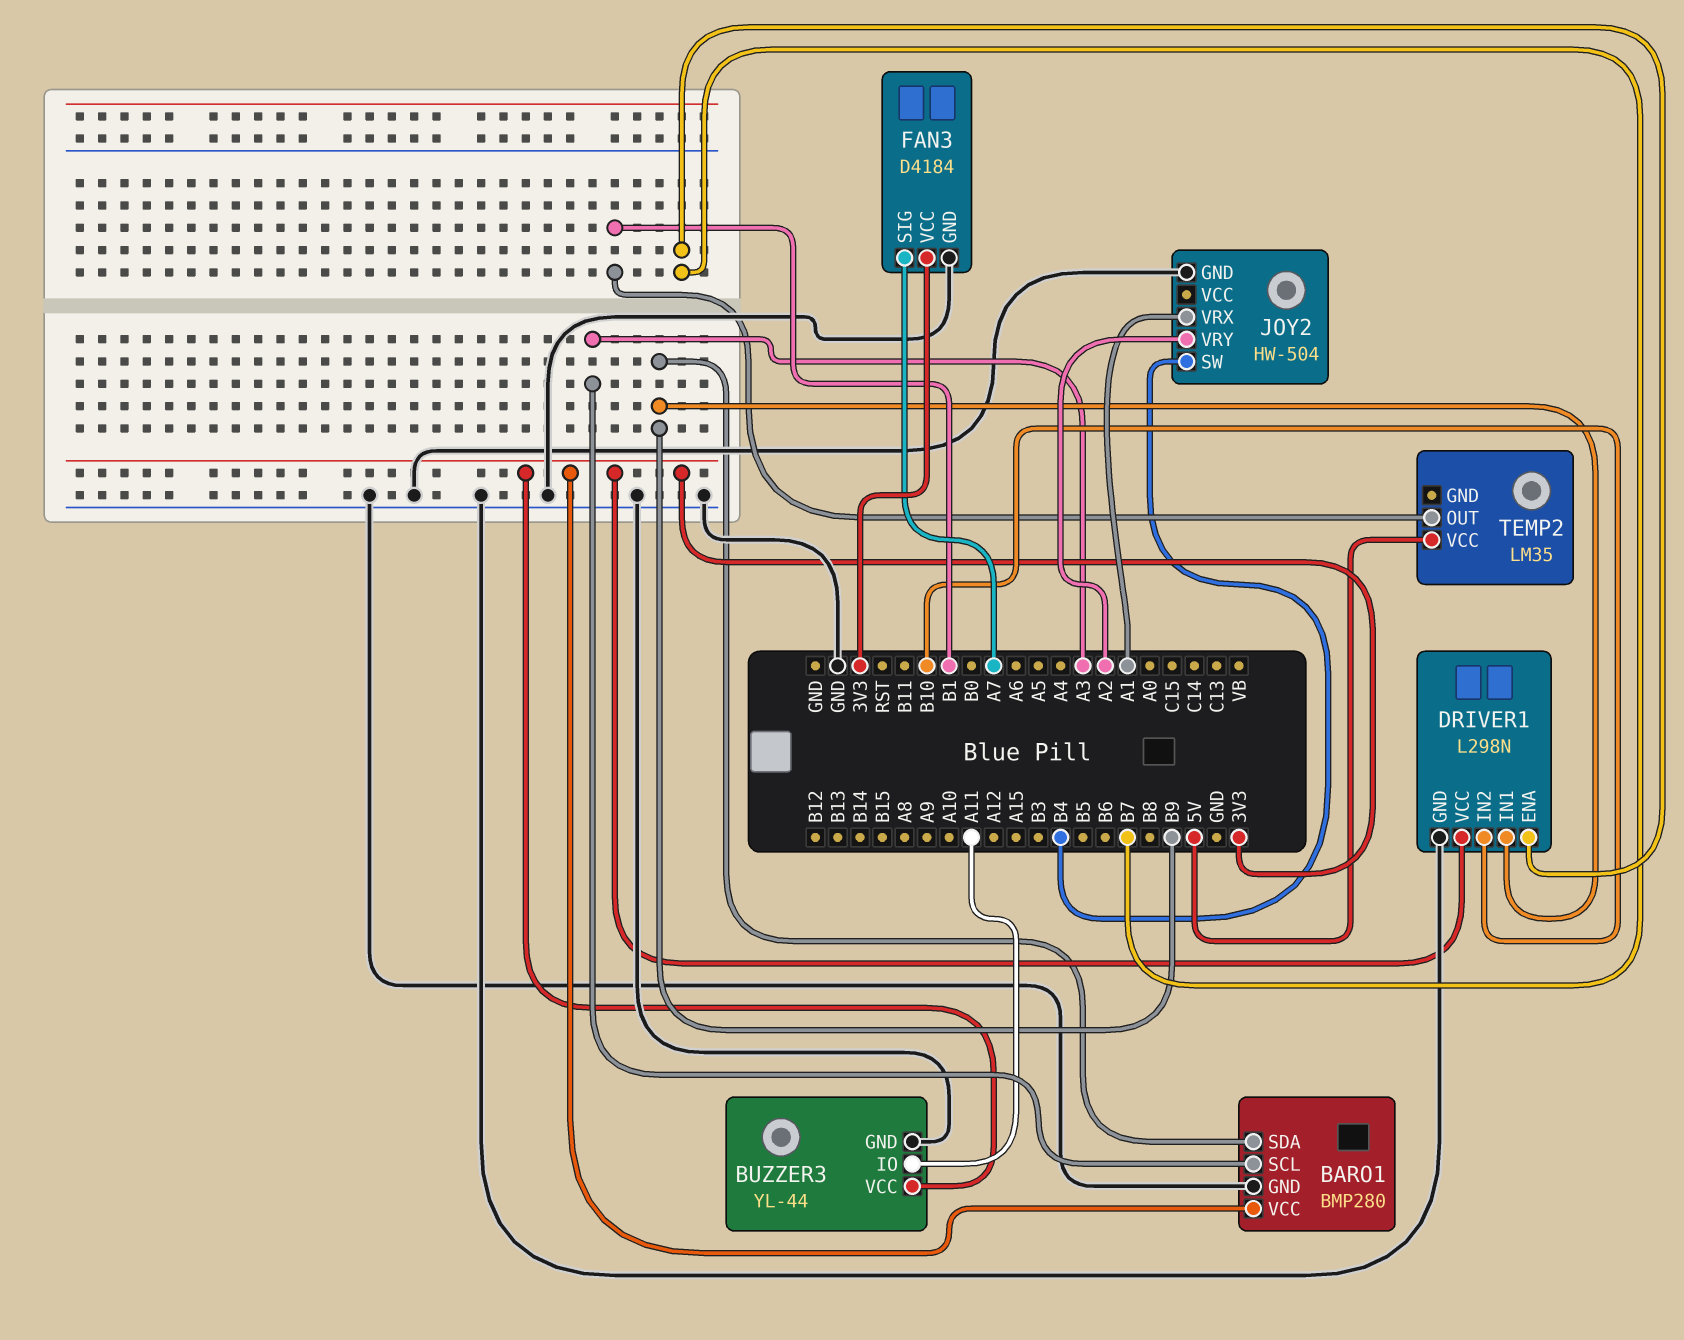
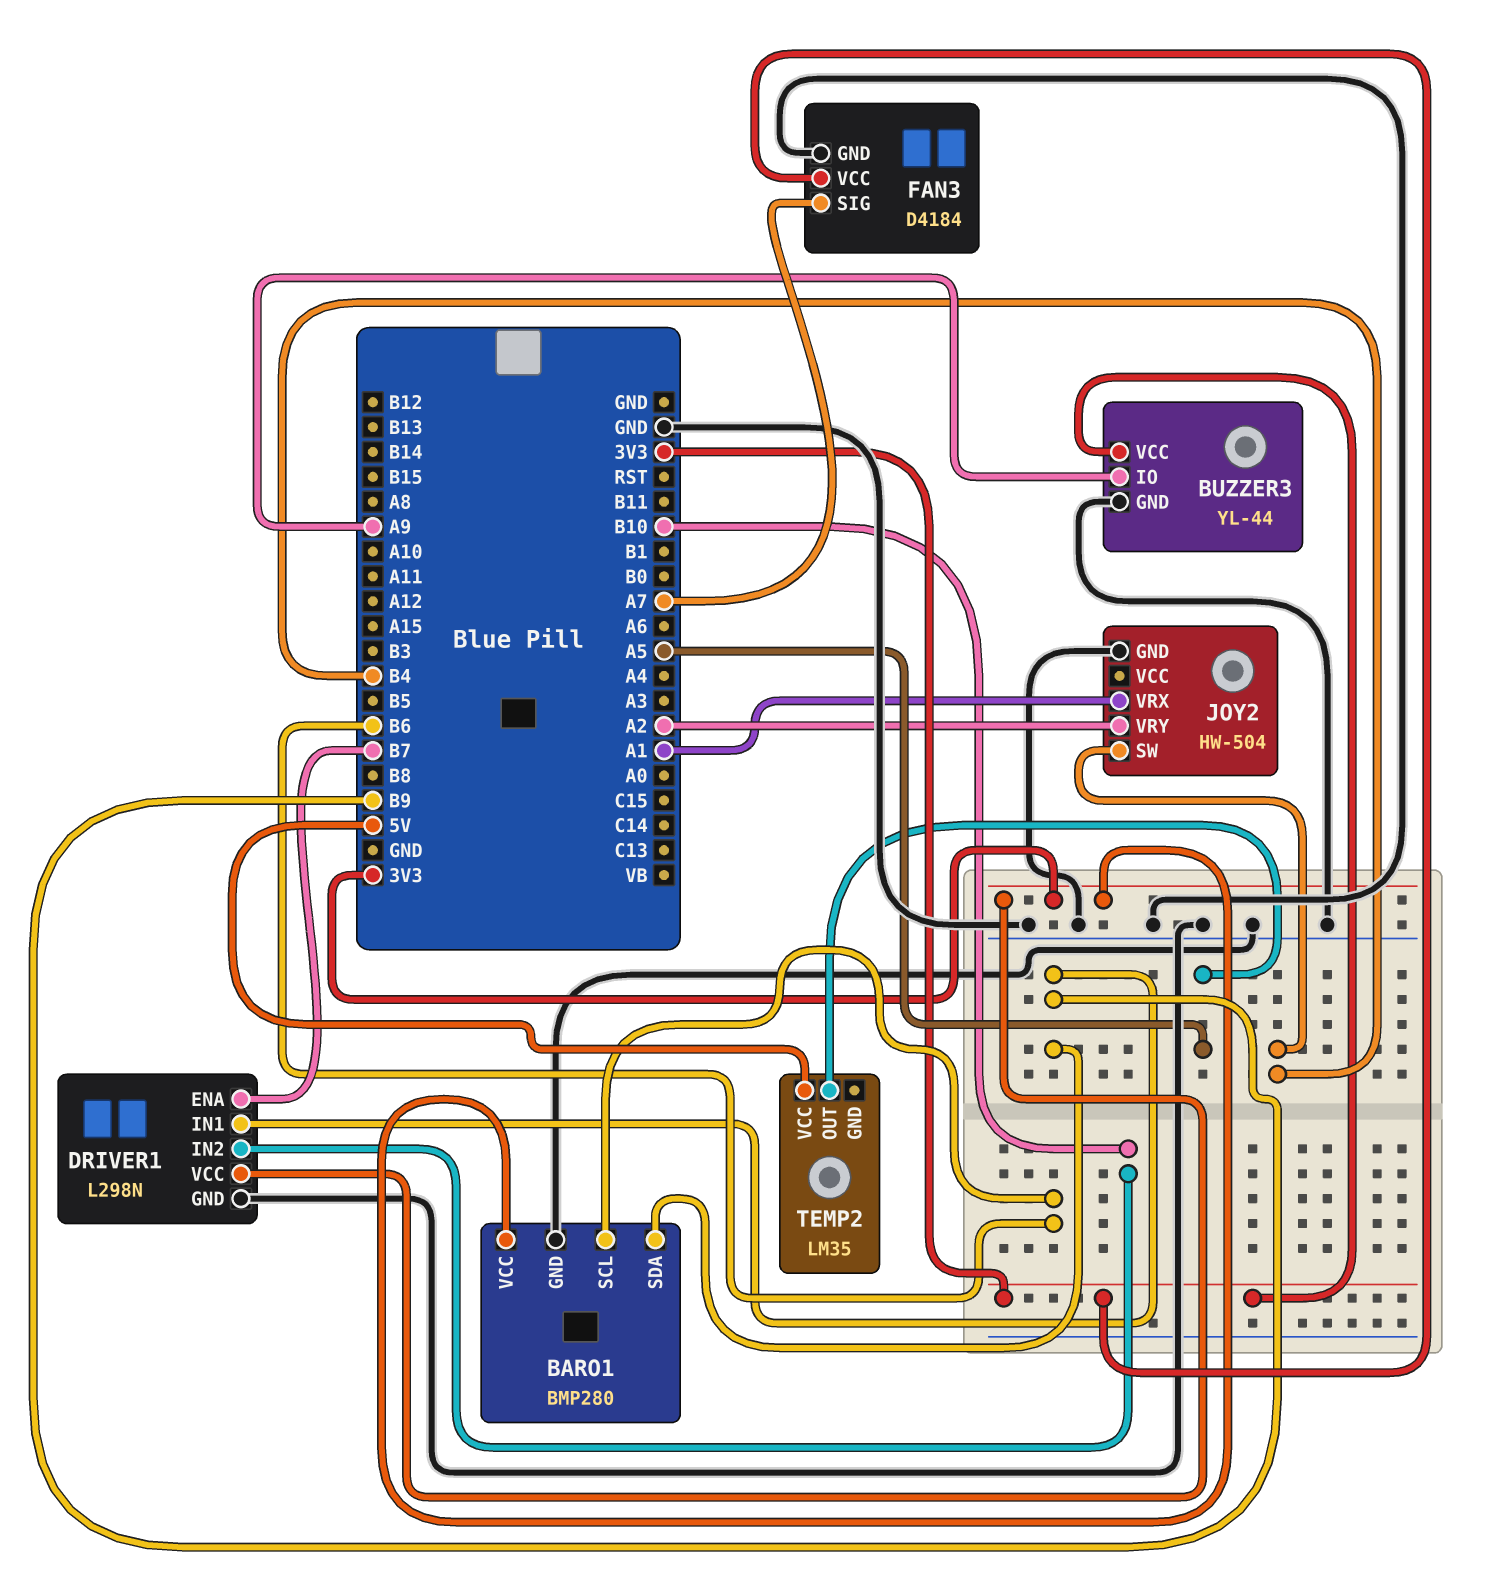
BARO1 pin SCL: A3 -> B6
BUZZER3 pin IO: A11 -> A9
TEMP2 pin OUT: B1 -> A5

